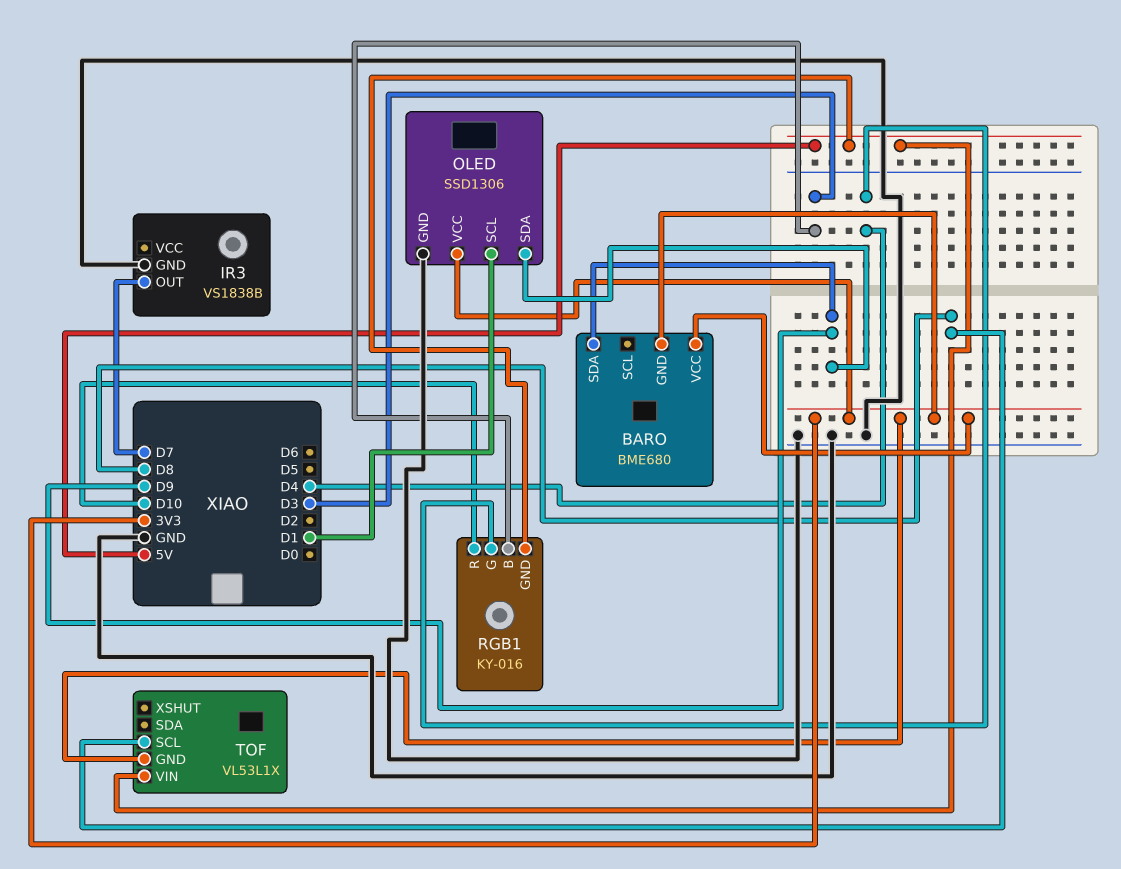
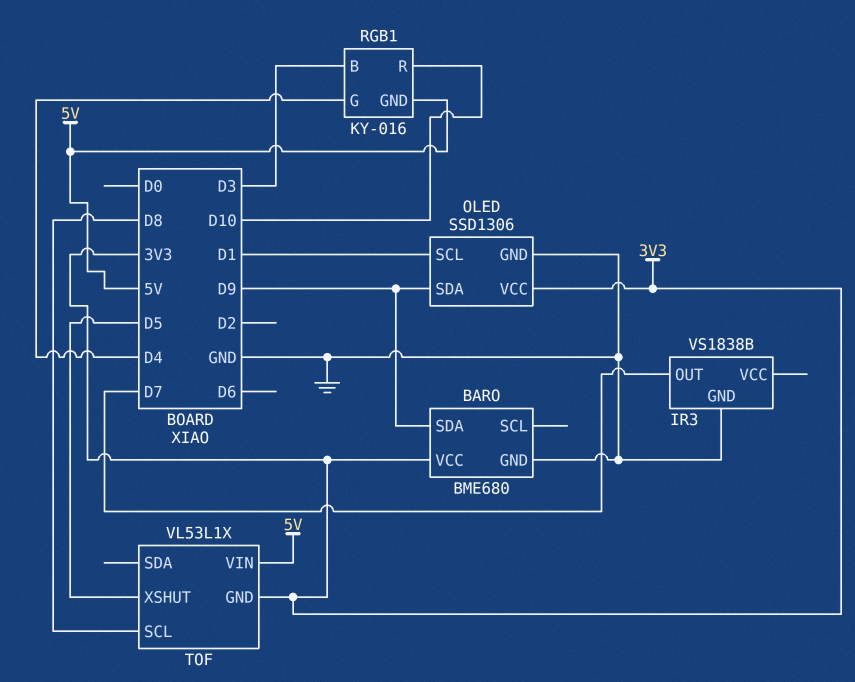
BARO pin GND: 3V3 -> GND
TOF pin XSHUT: none -> D5

